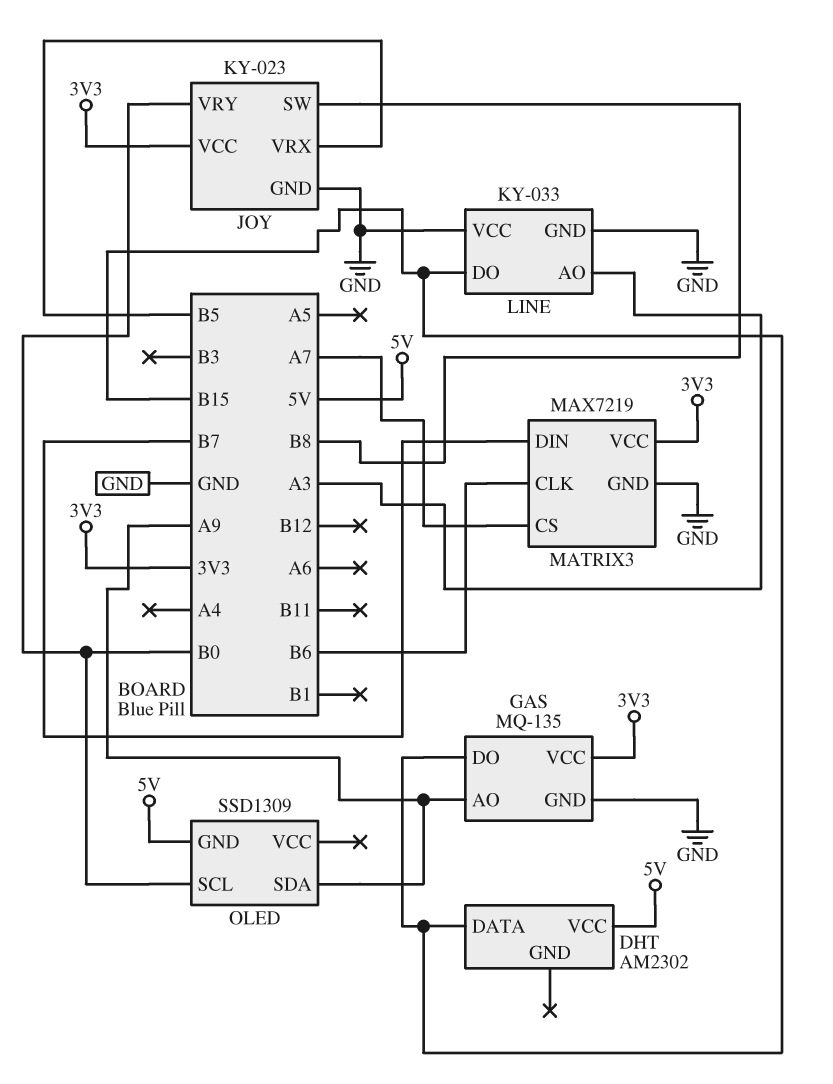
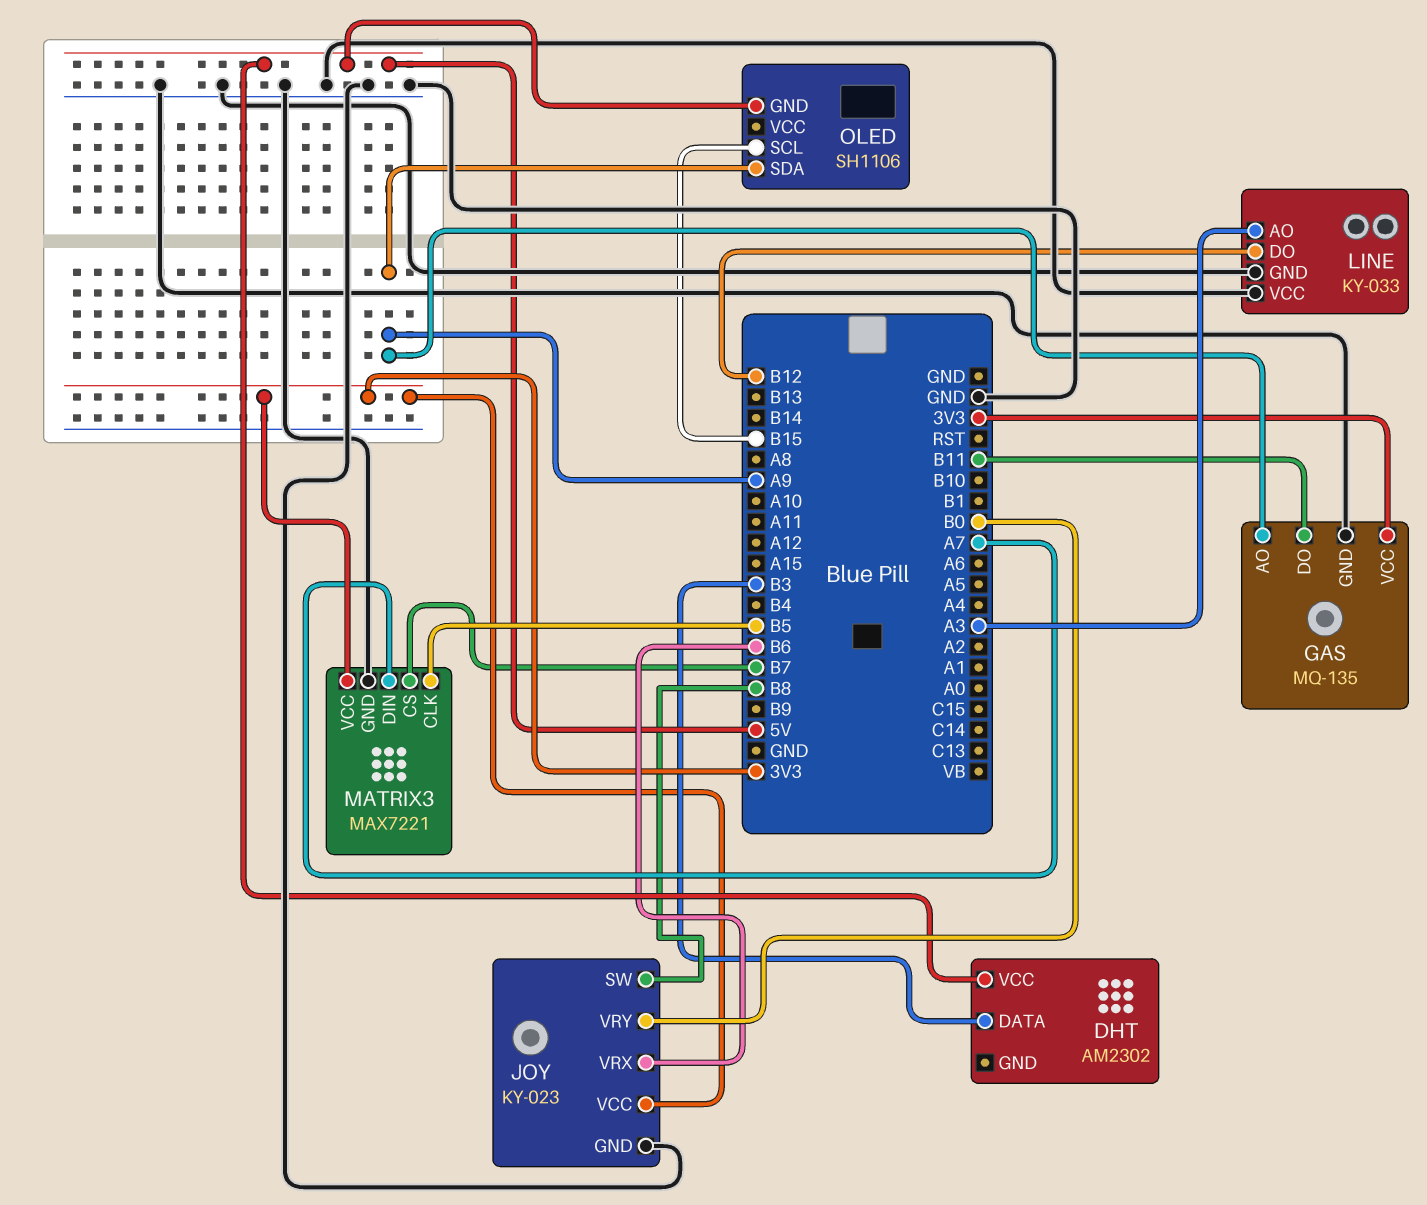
DHT pin DATA: B15 -> B3
GAS pin DO: B15 -> B11
JOY pin VRX: B5 -> B6
LINE pin DO: B15 -> B12
MATRIX3: MAX7219 -> MAX7221
MATRIX3 pin CLK: B6 -> B5
MATRIX3 pin CS: A7 -> B7
MATRIX3 pin DIN: B7 -> A7
OLED: SSD1309 -> SH1106
OLED pin SCL: B0 -> B15

